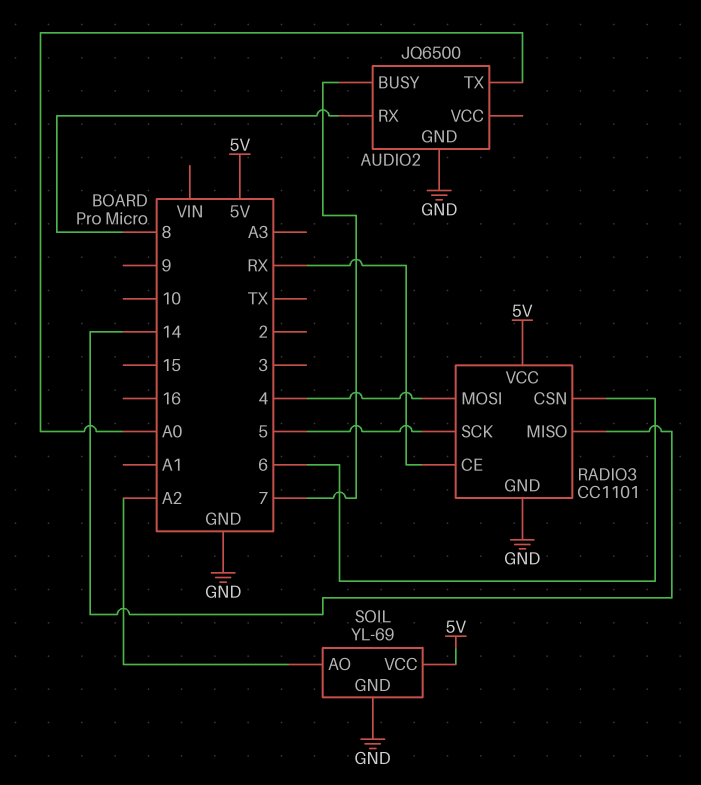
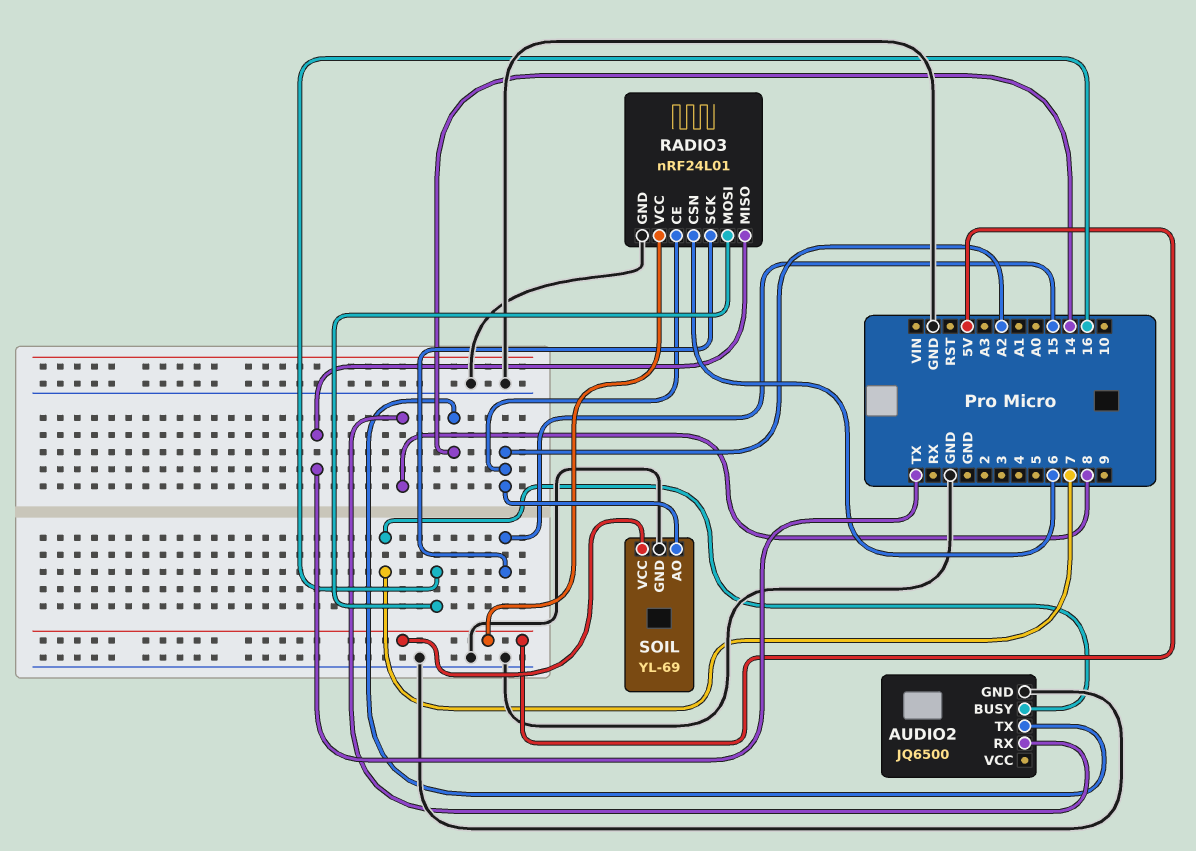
AUDIO2 pin TX: A0 -> 14
RADIO3: CC1101 -> nRF24L01
RADIO3 pin CE: RX -> A2
RADIO3 pin MISO: 14 -> TX
RADIO3 pin MOSI: 4 -> 16
RADIO3 pin SCK: 5 -> 15

